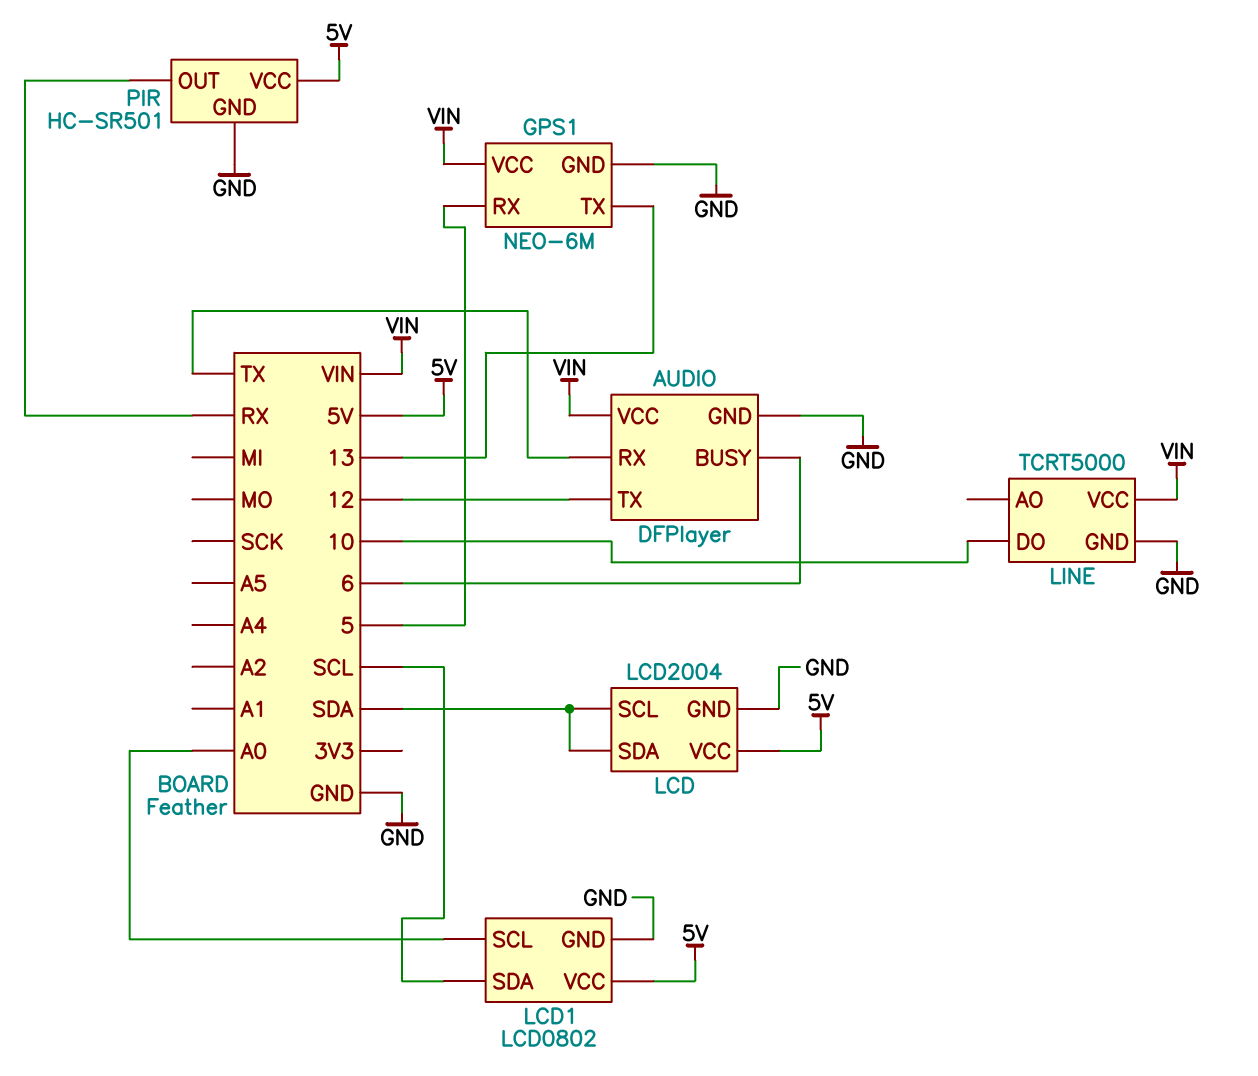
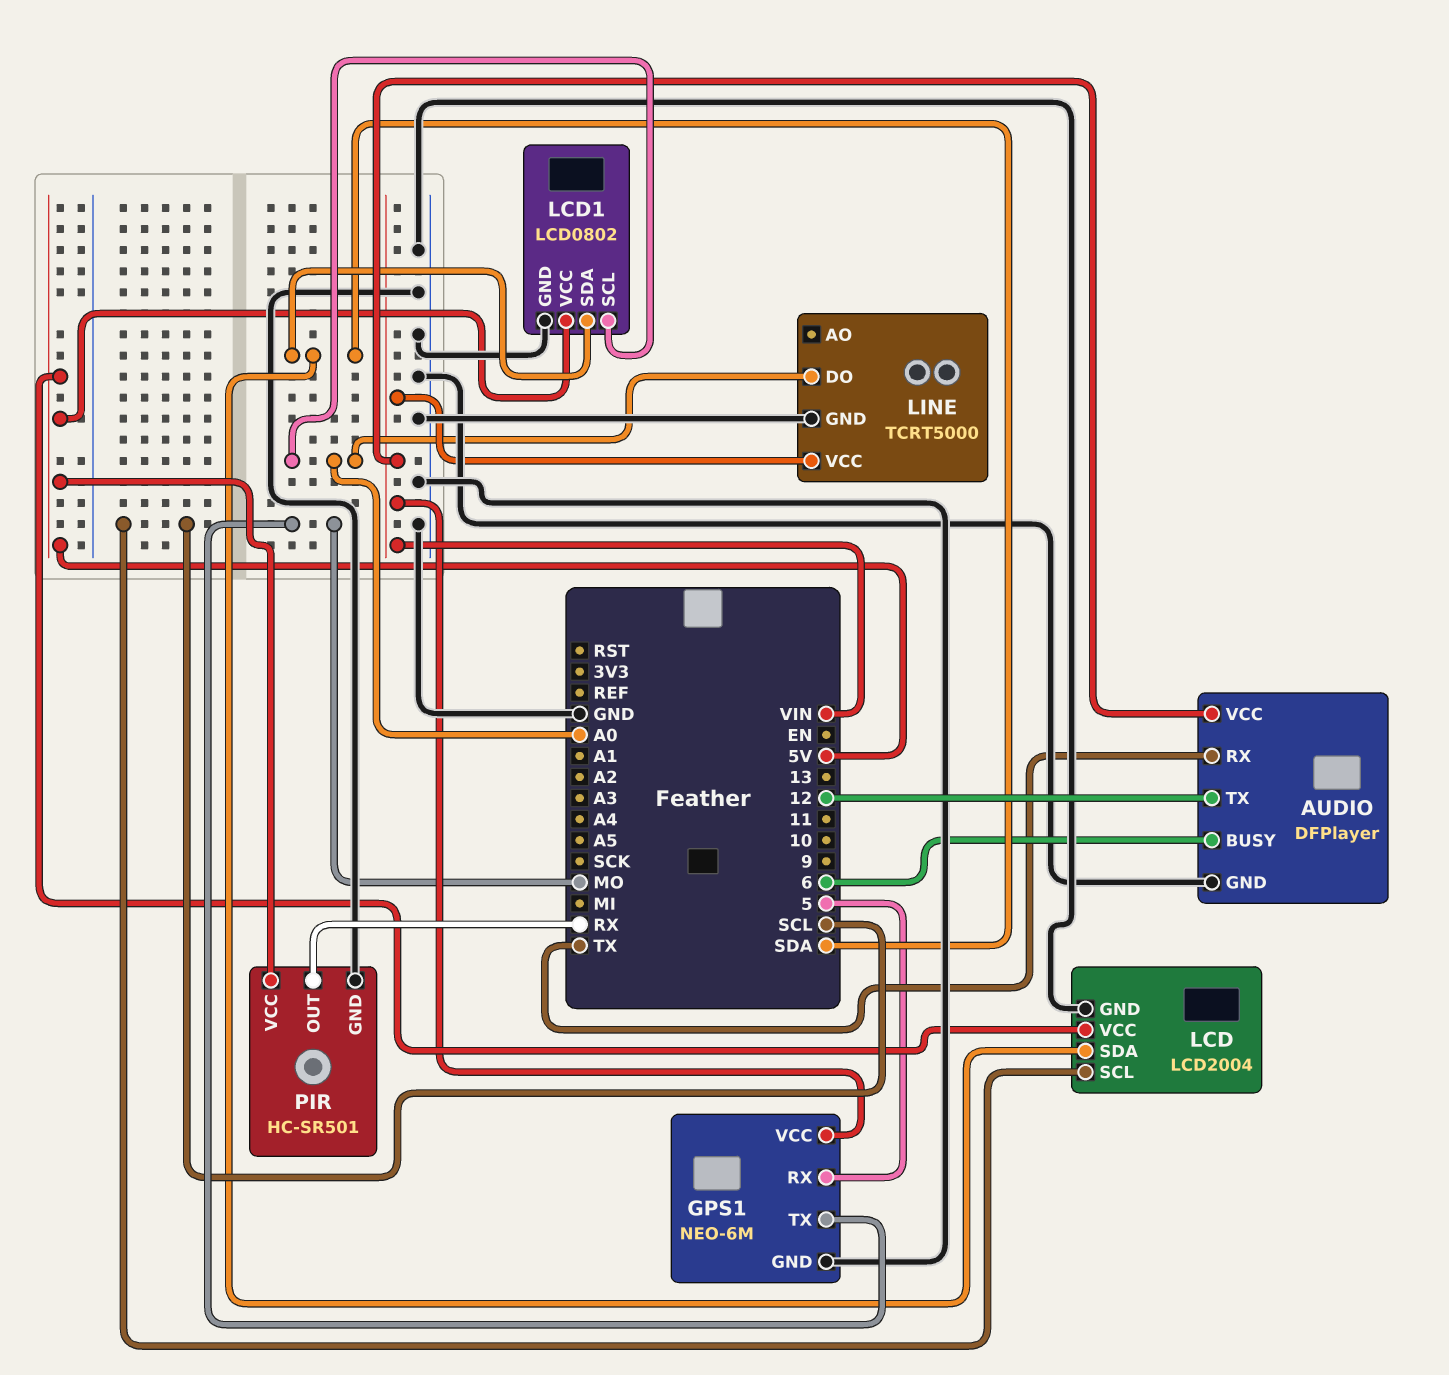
GPS1 pin TX: 13 -> MO
LCD pin SCL: SDA -> SCL
LCD1 pin SDA: SCL -> SDA
LINE pin DO: 10 -> A0

